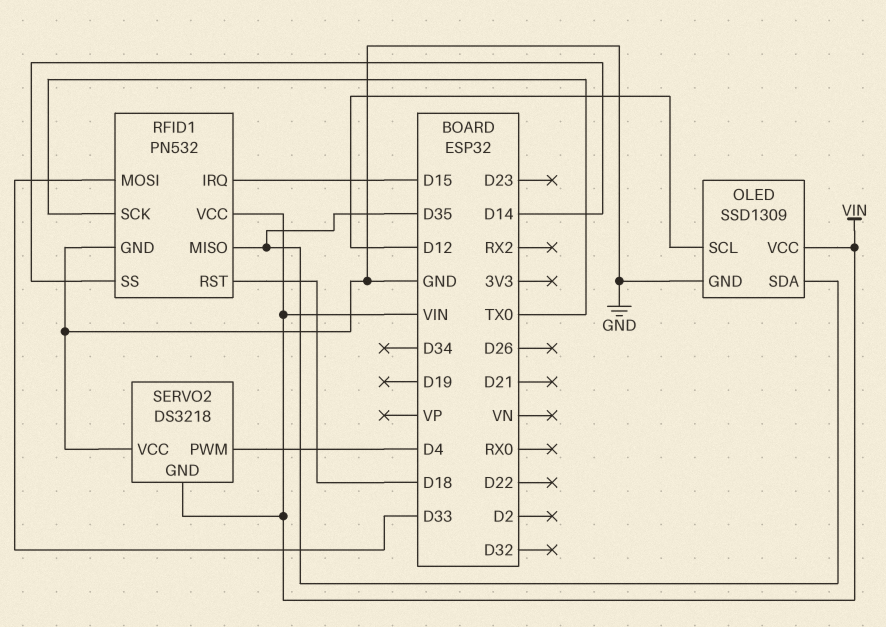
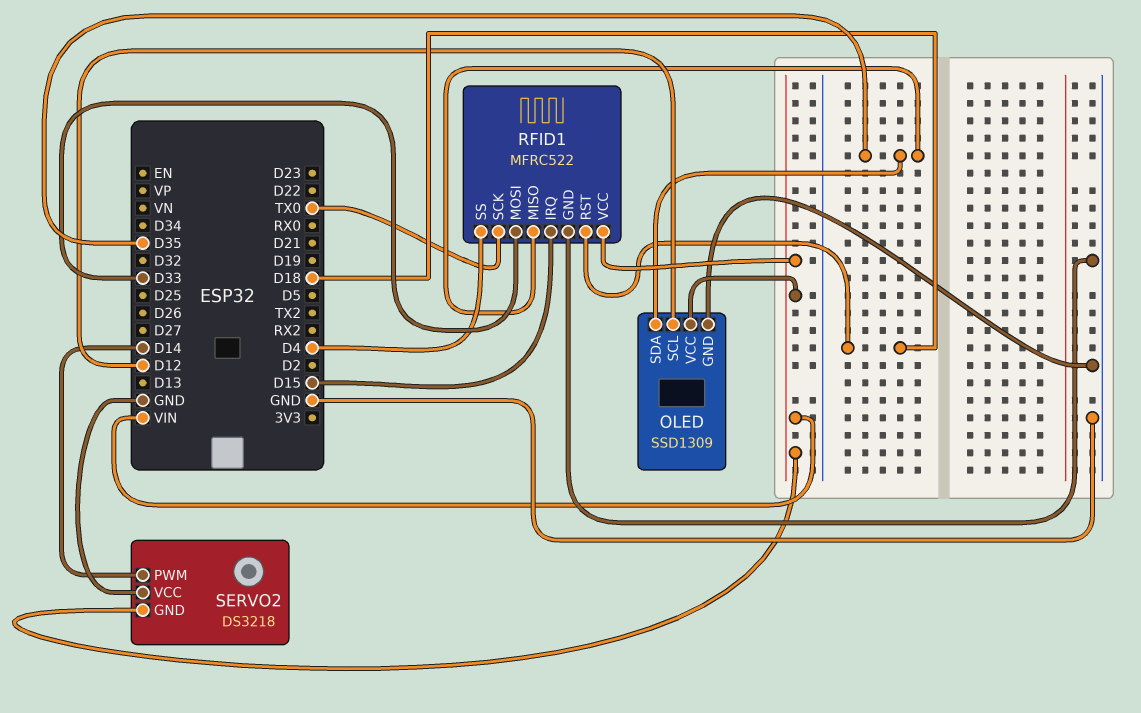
RFID1: PN532 -> MFRC522
RFID1 pin SS: D14 -> D4
SERVO2 pin PWM: D4 -> D14

